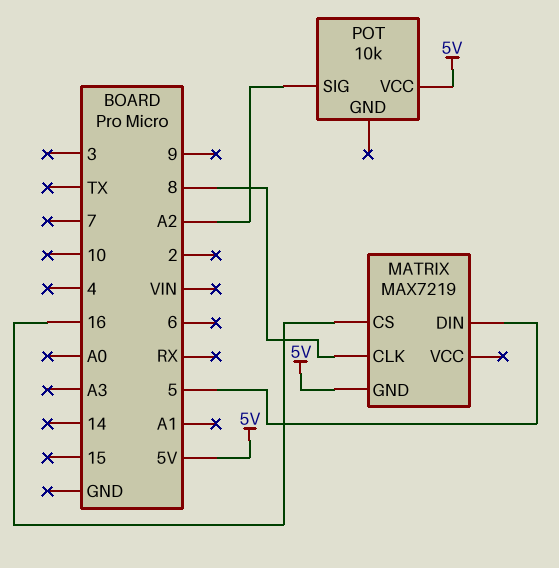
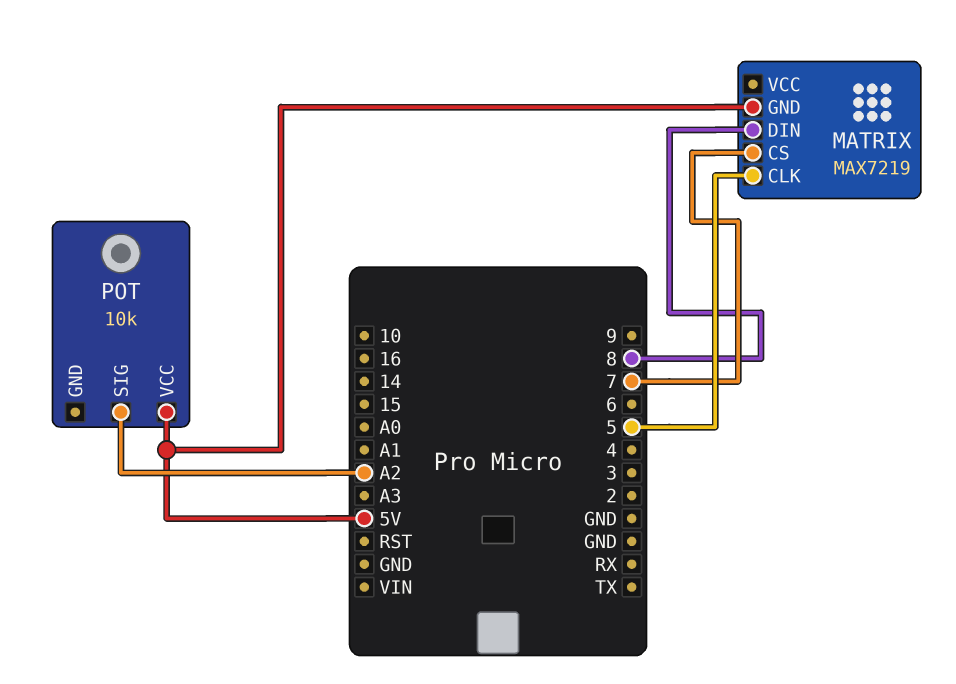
MATRIX pin CLK: 8 -> 5
MATRIX pin CS: 16 -> 7
MATRIX pin DIN: 5 -> 8

